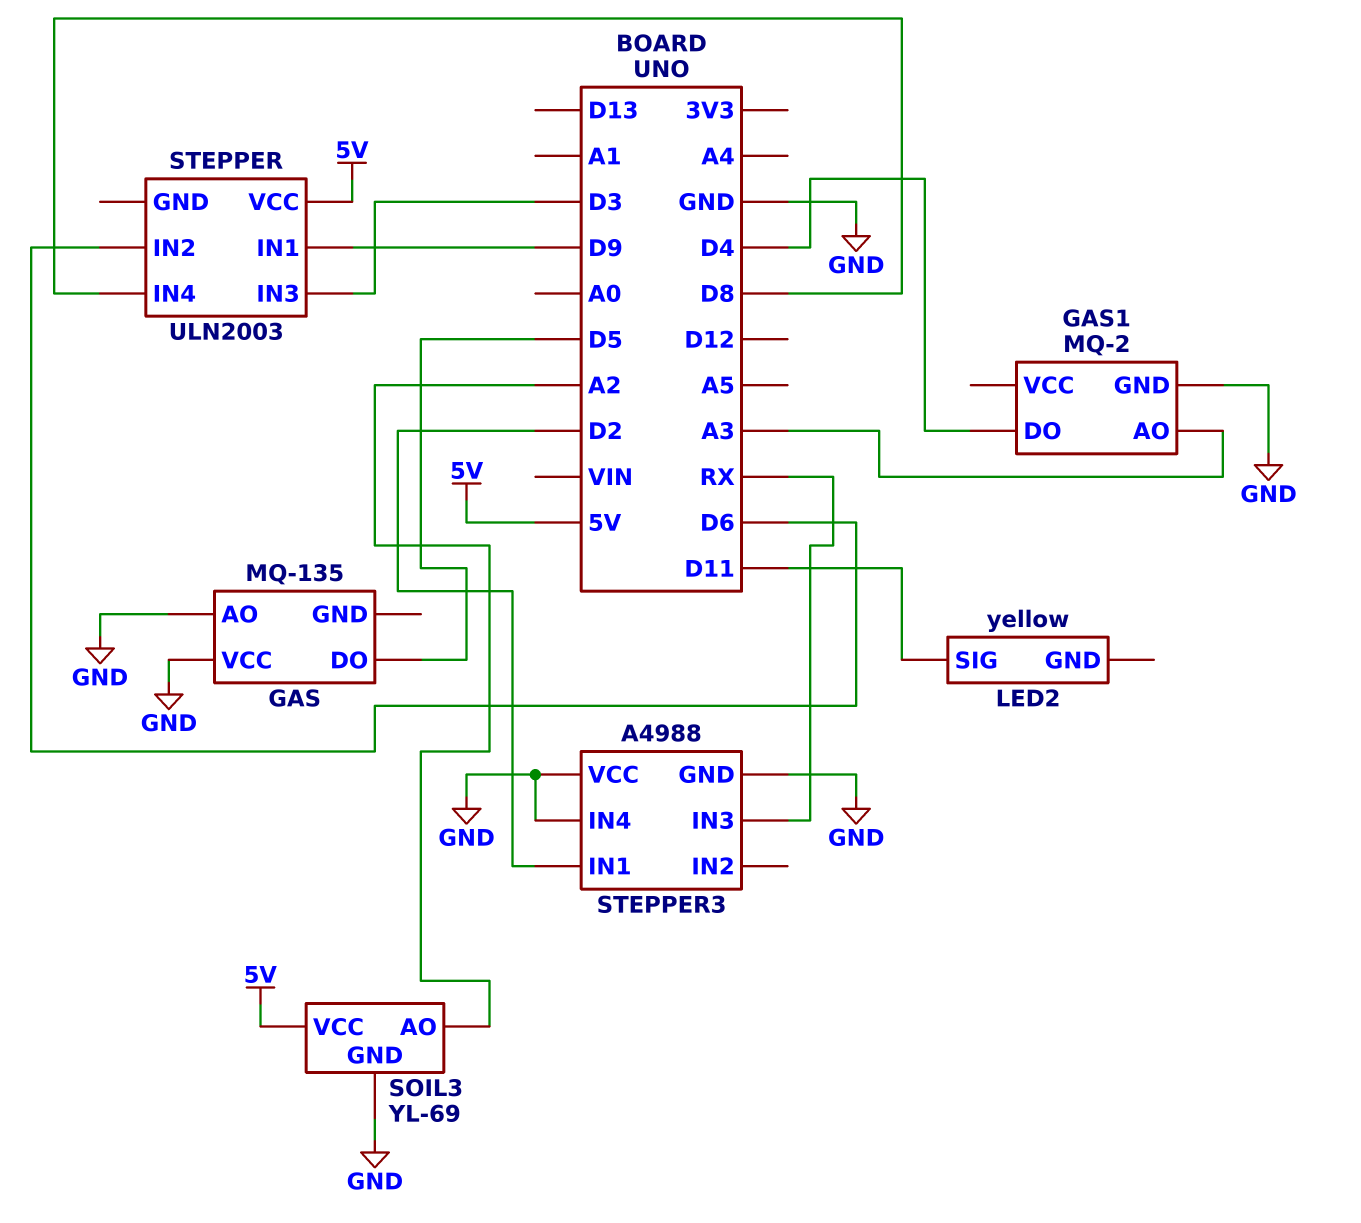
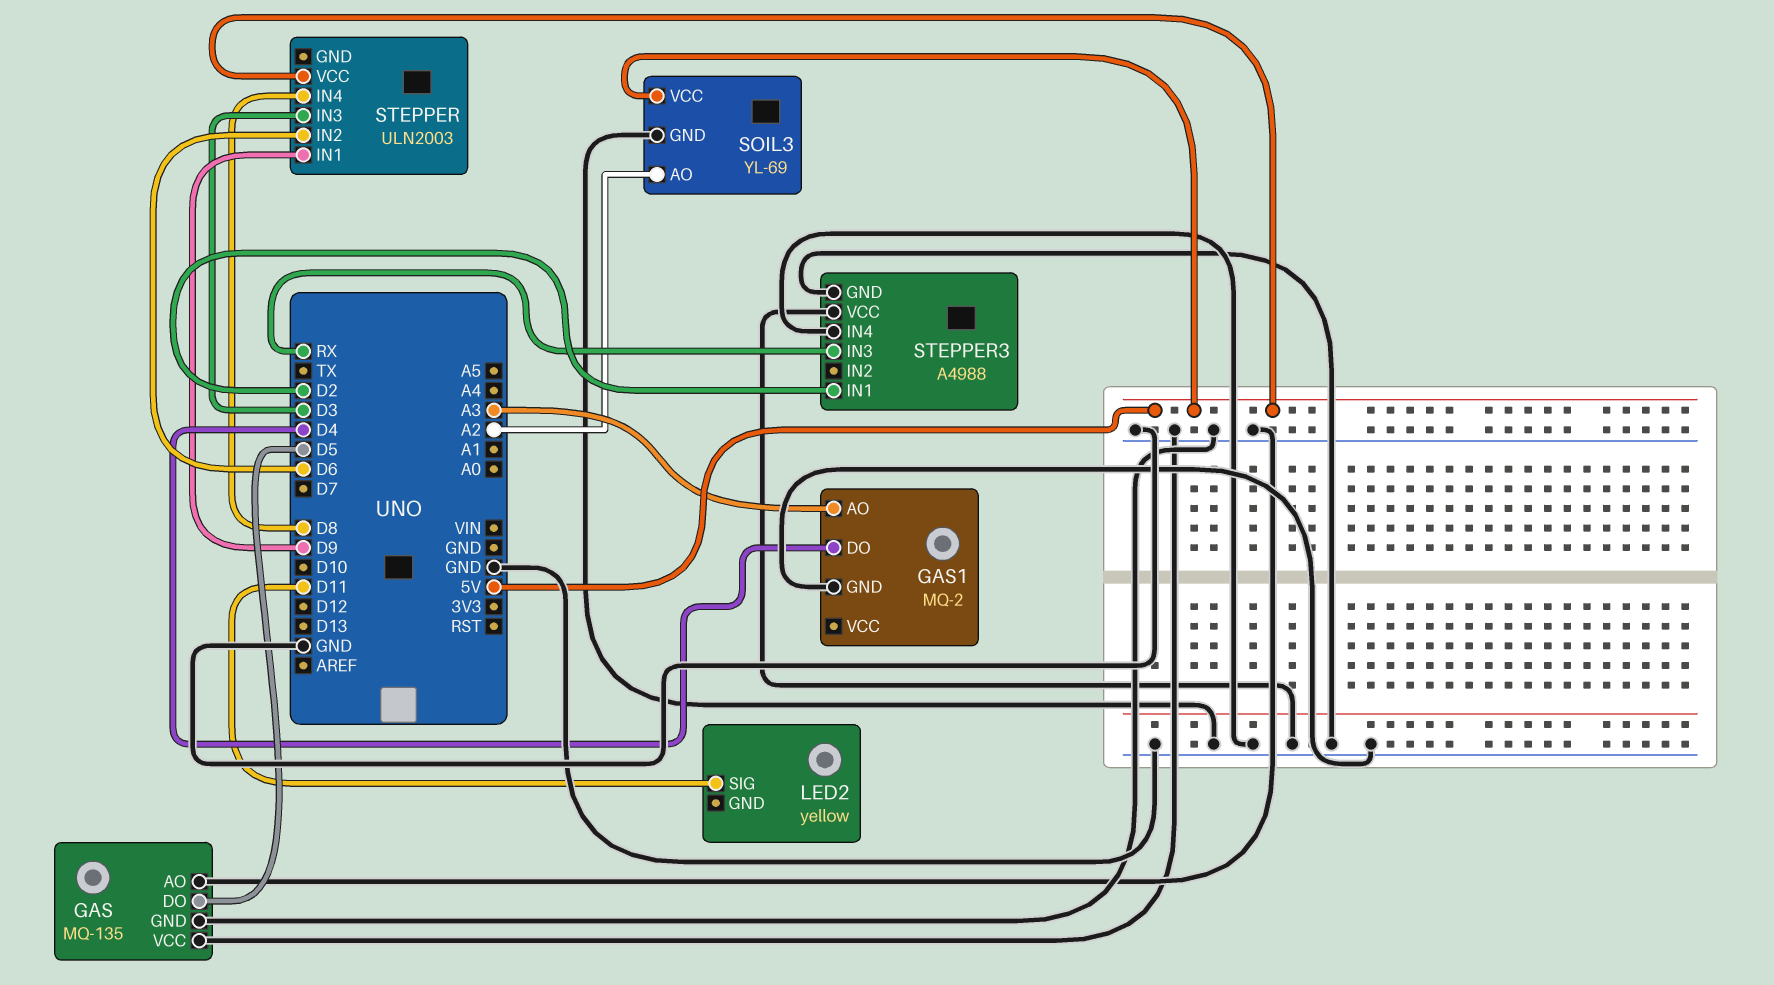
GAS pin GND: none -> GND

